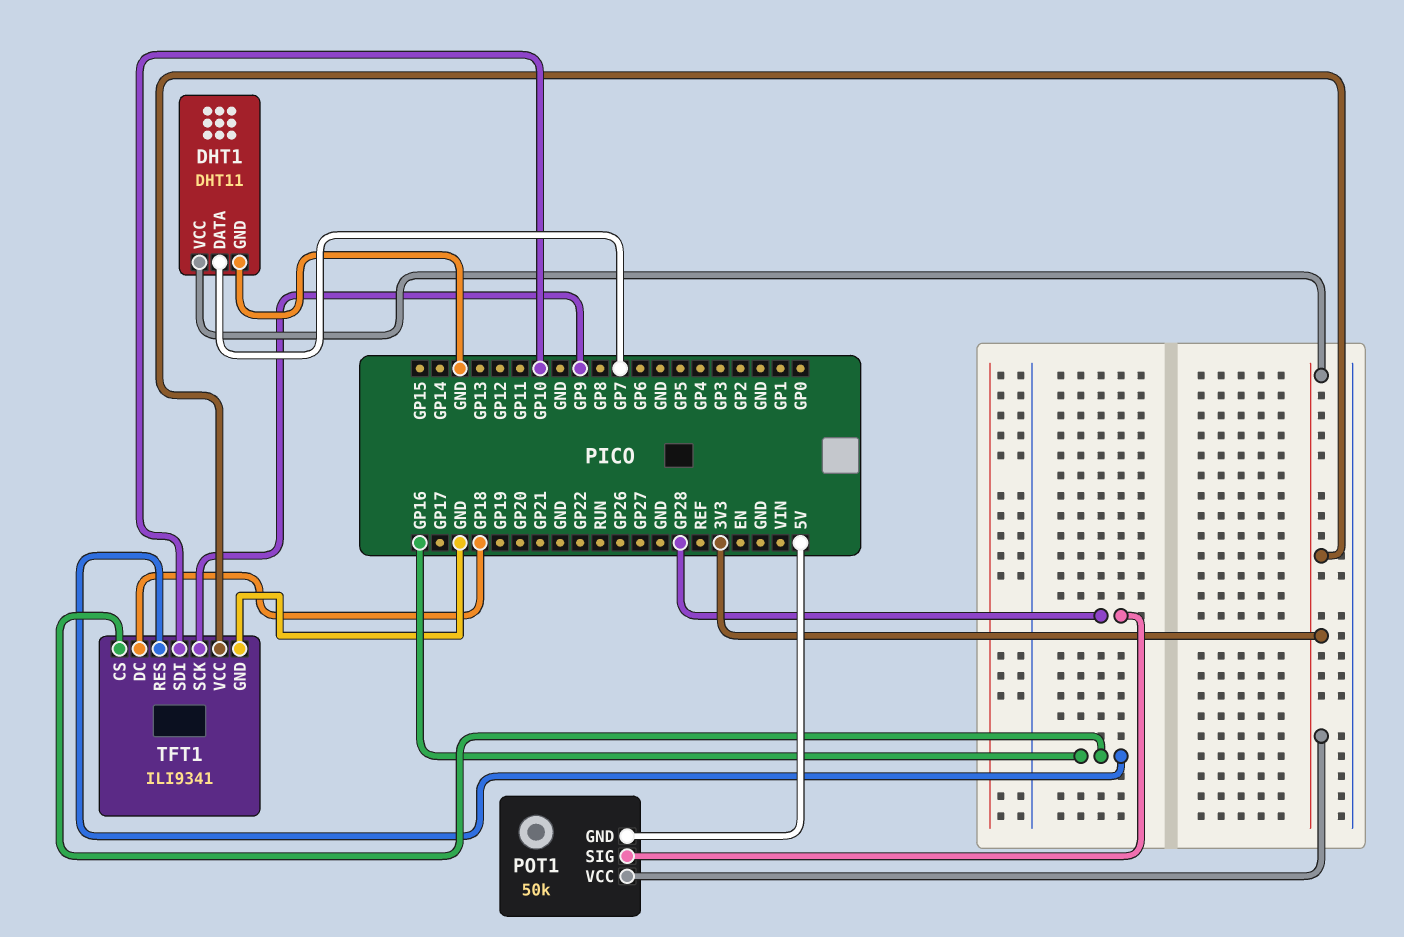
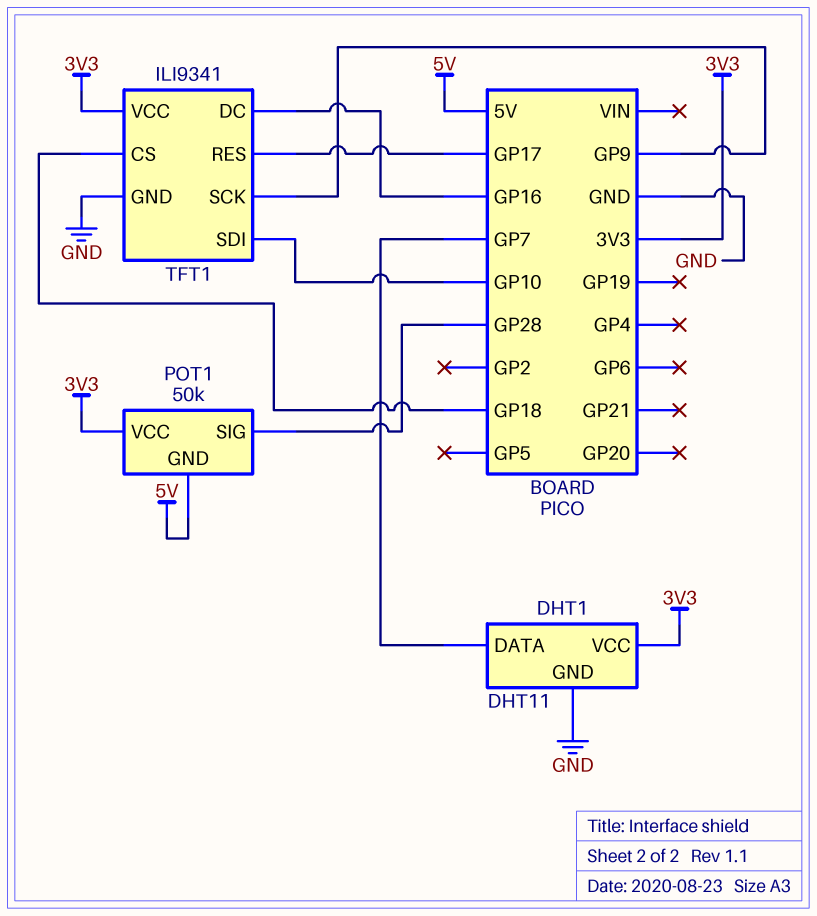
TFT1 pin CS: GP16 -> GP18
TFT1 pin DC: GP18 -> GP16
TFT1 pin RES: GP16 -> GP17

